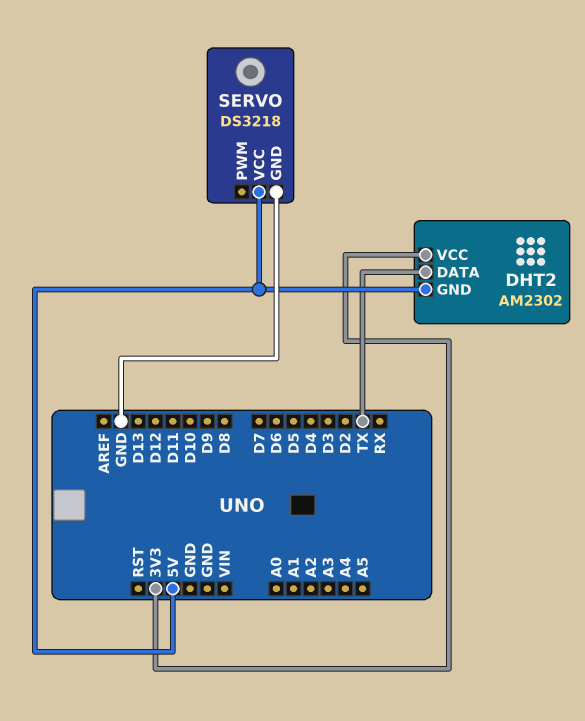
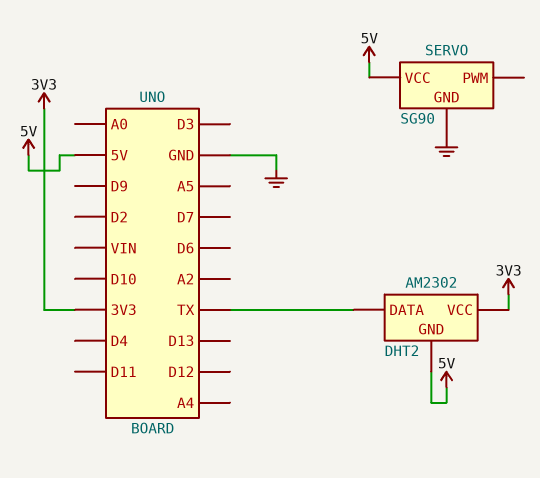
SERVO: DS3218 -> SG90

